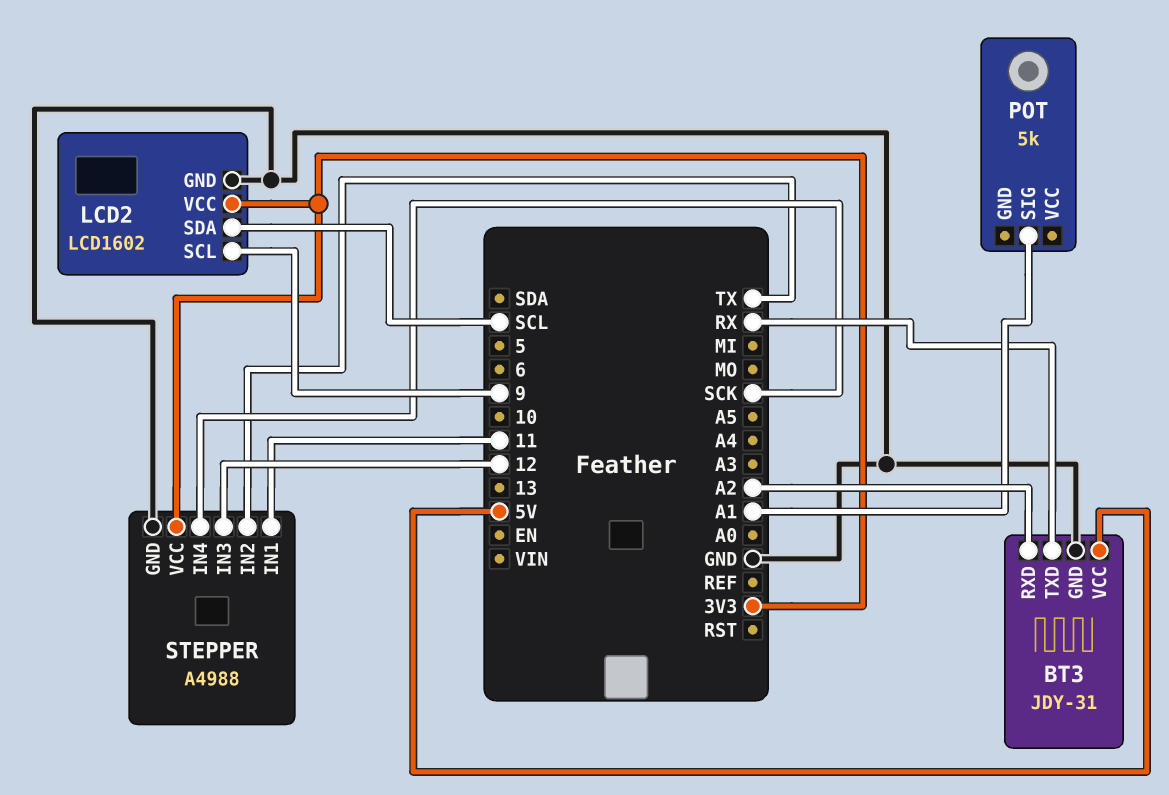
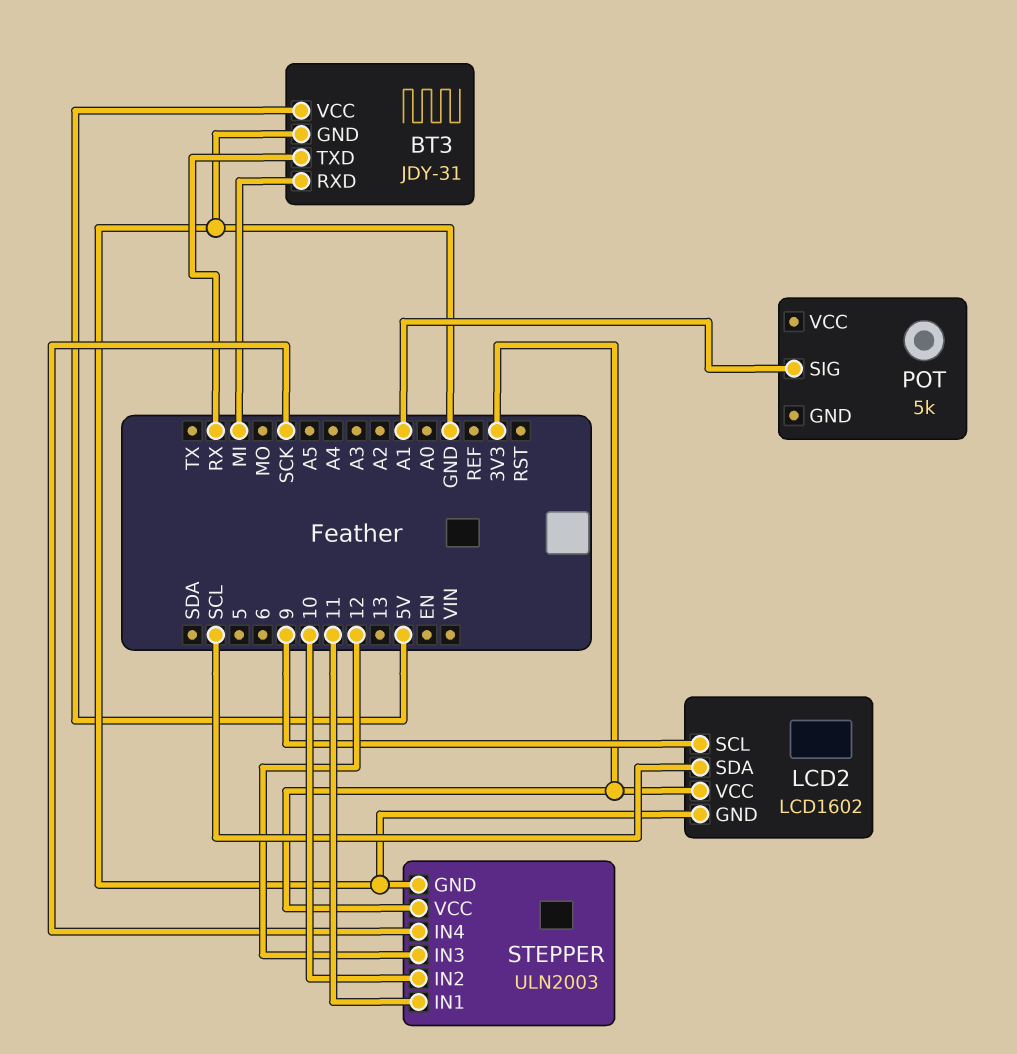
BT3 pin RXD: A2 -> MI
STEPPER: A4988 -> ULN2003
STEPPER pin IN2: TX -> 10

